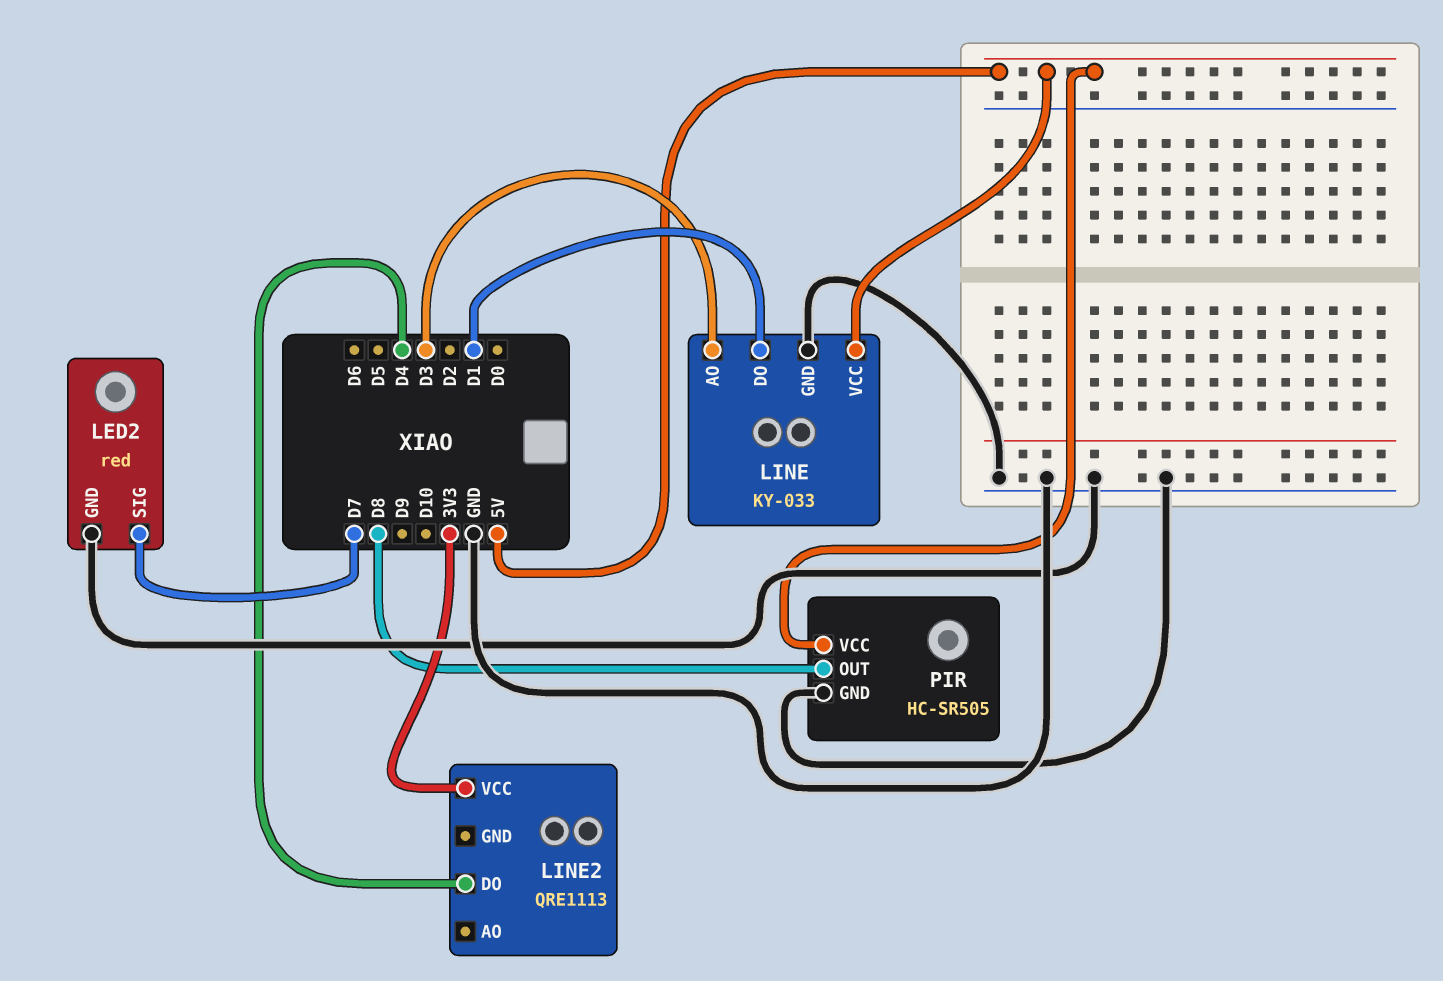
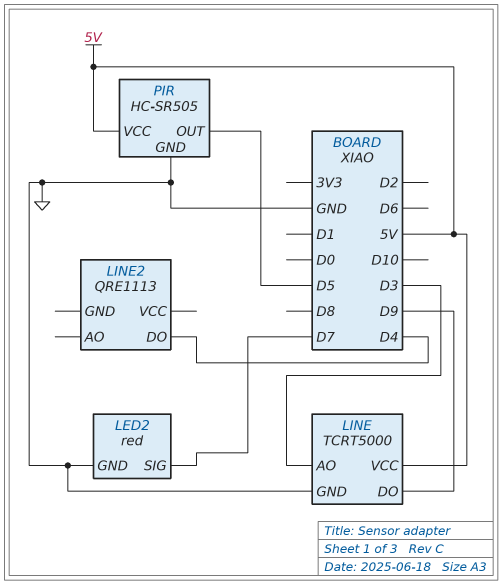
LINE: KY-033 -> TCRT5000
LINE pin DO: D1 -> D9
LINE2 pin VCC: 3V3 -> none
PIR pin OUT: D8 -> D5

